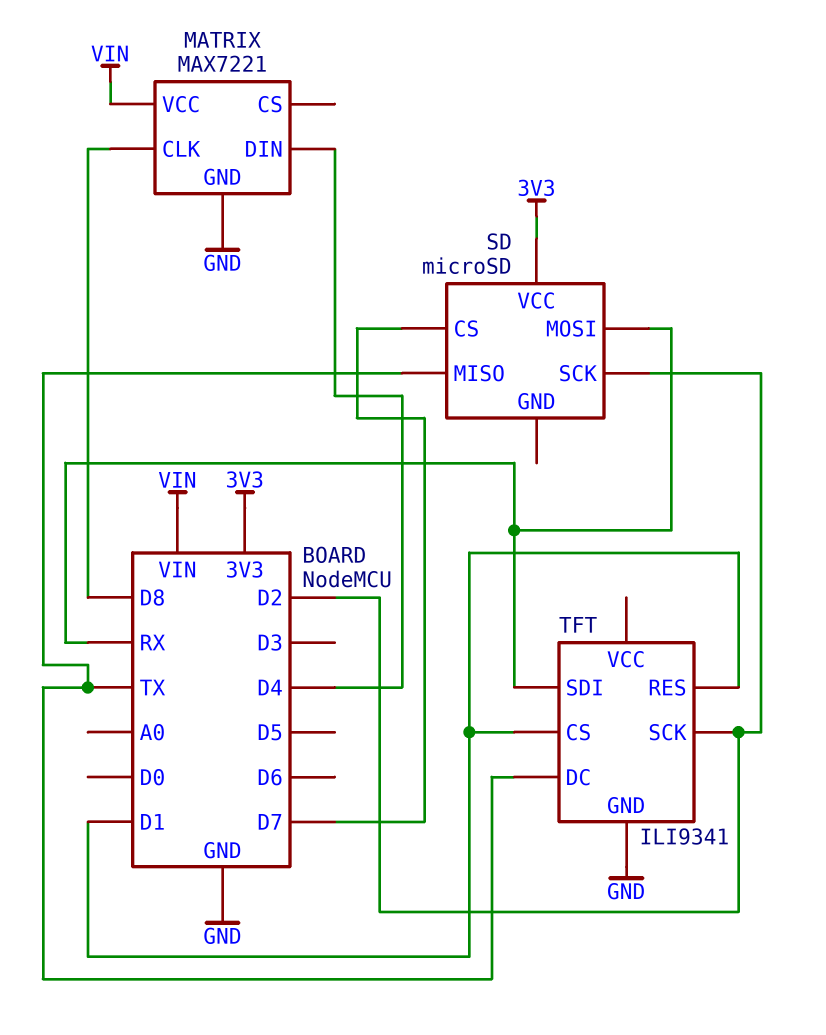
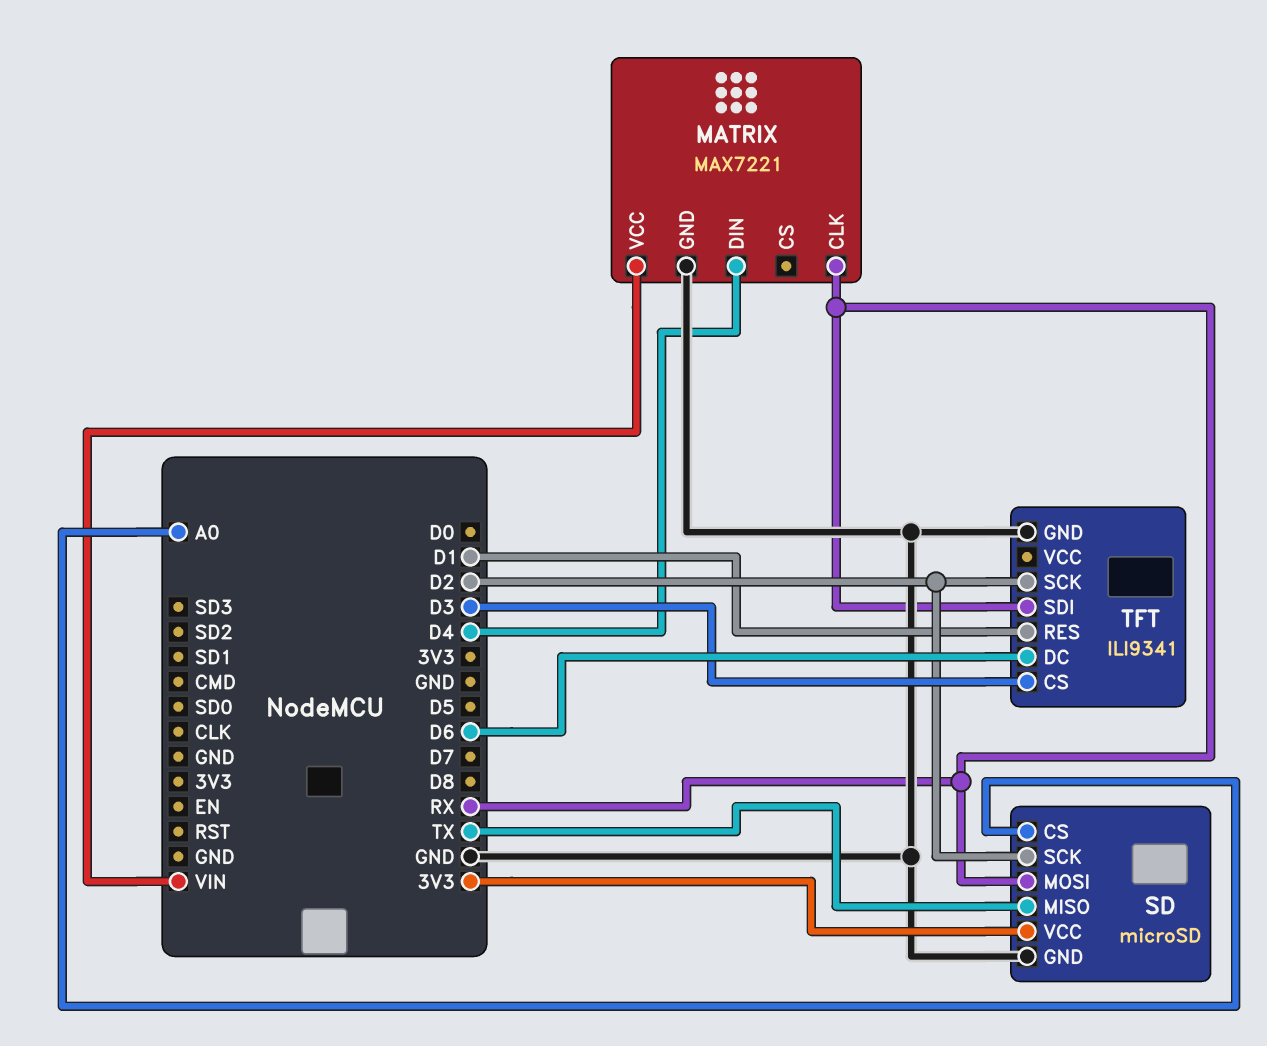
MATRIX pin CLK: D8 -> RX
SD pin CS: D7 -> A0
SD pin GND: none -> GND
TFT pin CS: D1 -> D3
TFT pin DC: TX -> D6

